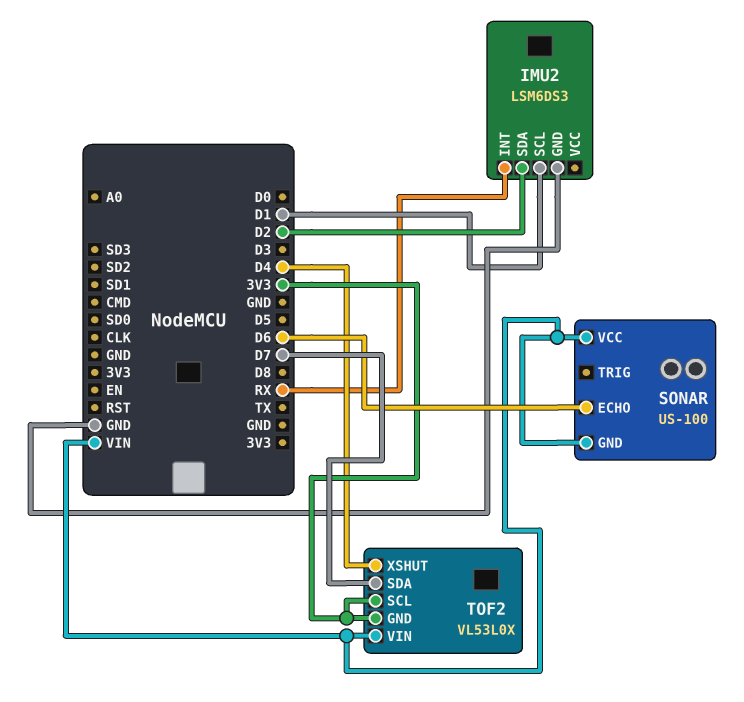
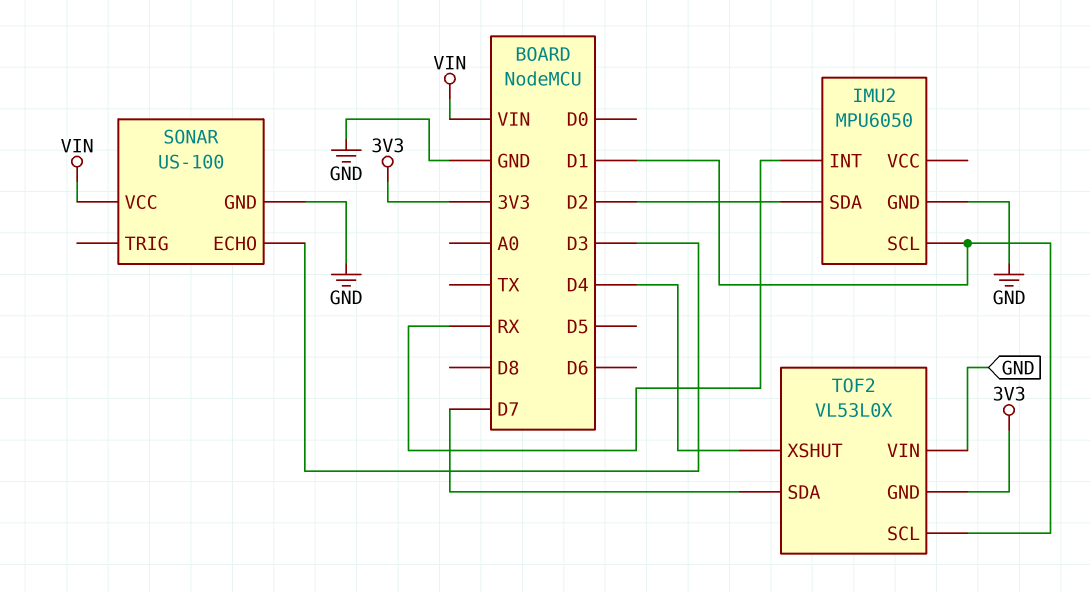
IMU2: LSM6DS3 -> MPU6050
SONAR pin ECHO: D6 -> D3
SONAR pin GND: VIN -> GND
TOF2 pin SCL: 3V3 -> D1
TOF2 pin VIN: VIN -> GND

